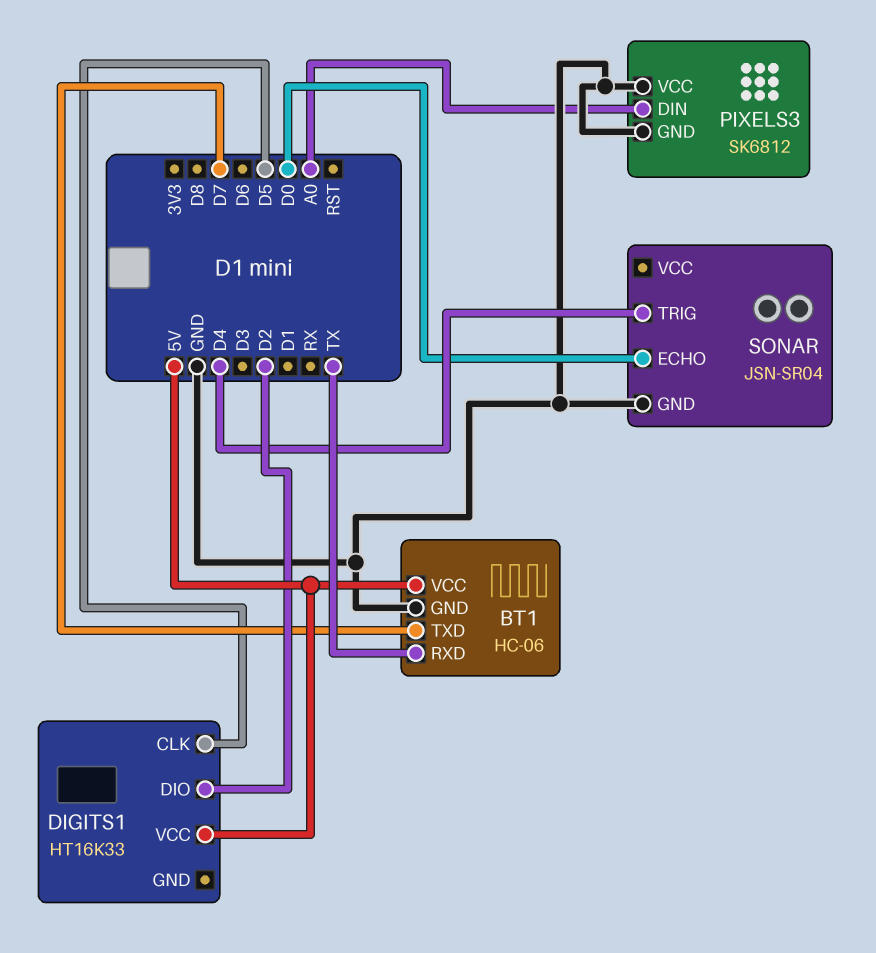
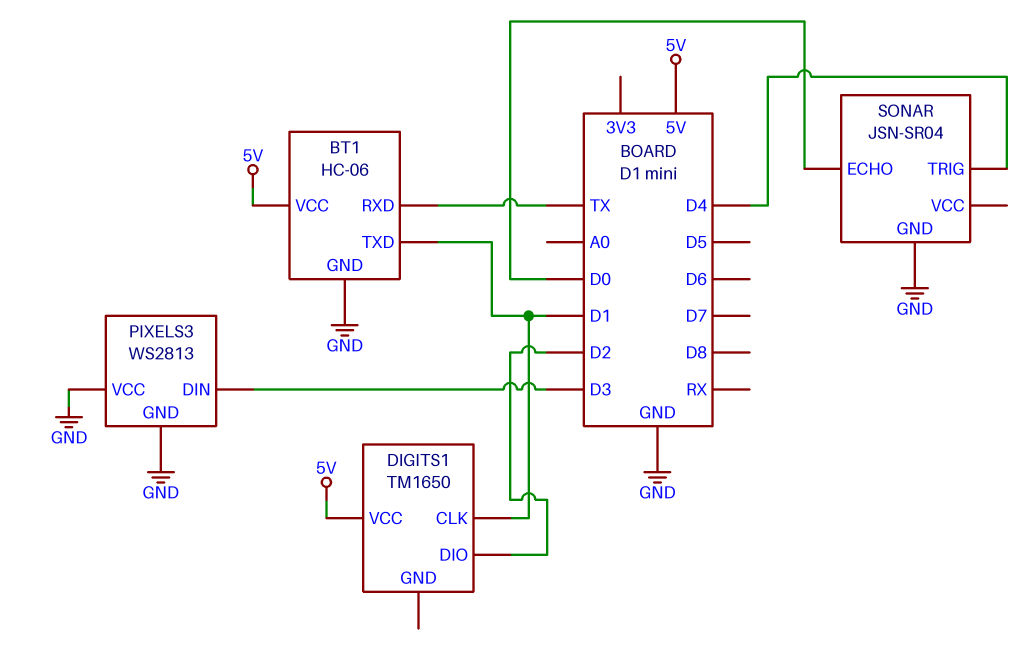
BT1 pin TXD: D7 -> D1
DIGITS1: HT16K33 -> TM1650
DIGITS1 pin CLK: D5 -> D1
PIXELS3: SK6812 -> WS2813
PIXELS3 pin DIN: A0 -> D3

